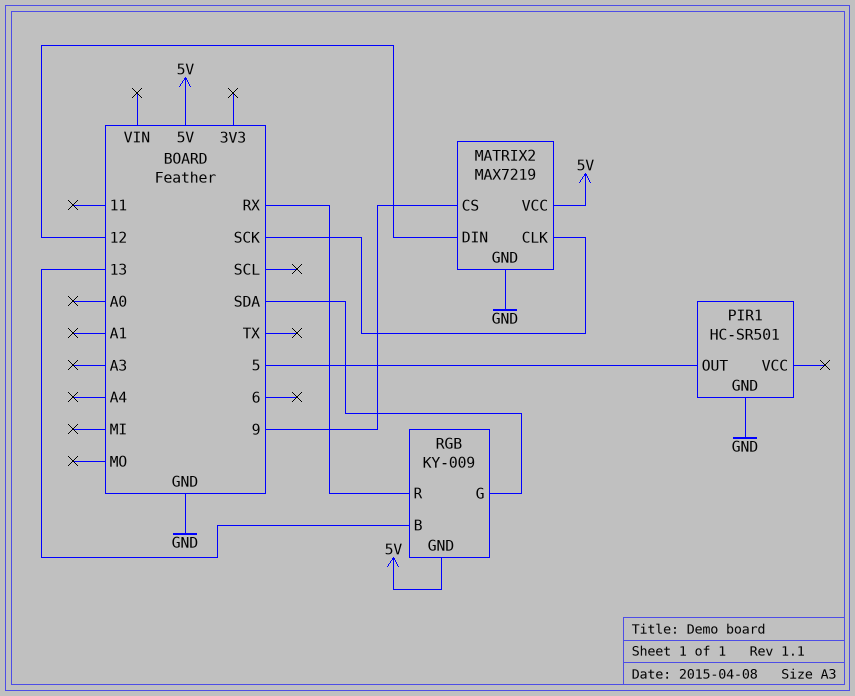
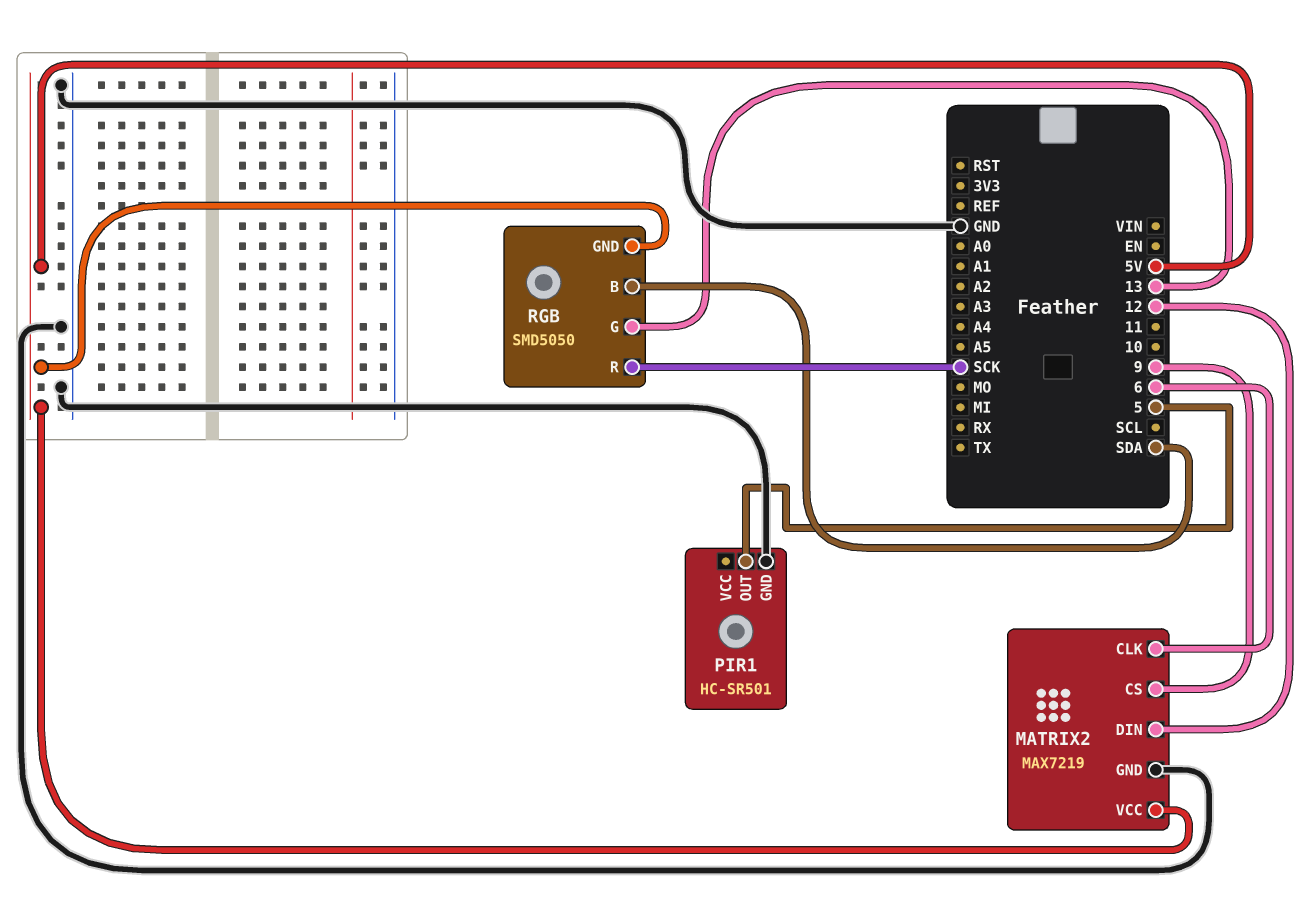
MATRIX2 pin CLK: SCK -> 6
RGB: KY-009 -> SMD5050
RGB pin B: 13 -> SDA
RGB pin G: SDA -> 13
RGB pin R: RX -> SCK

